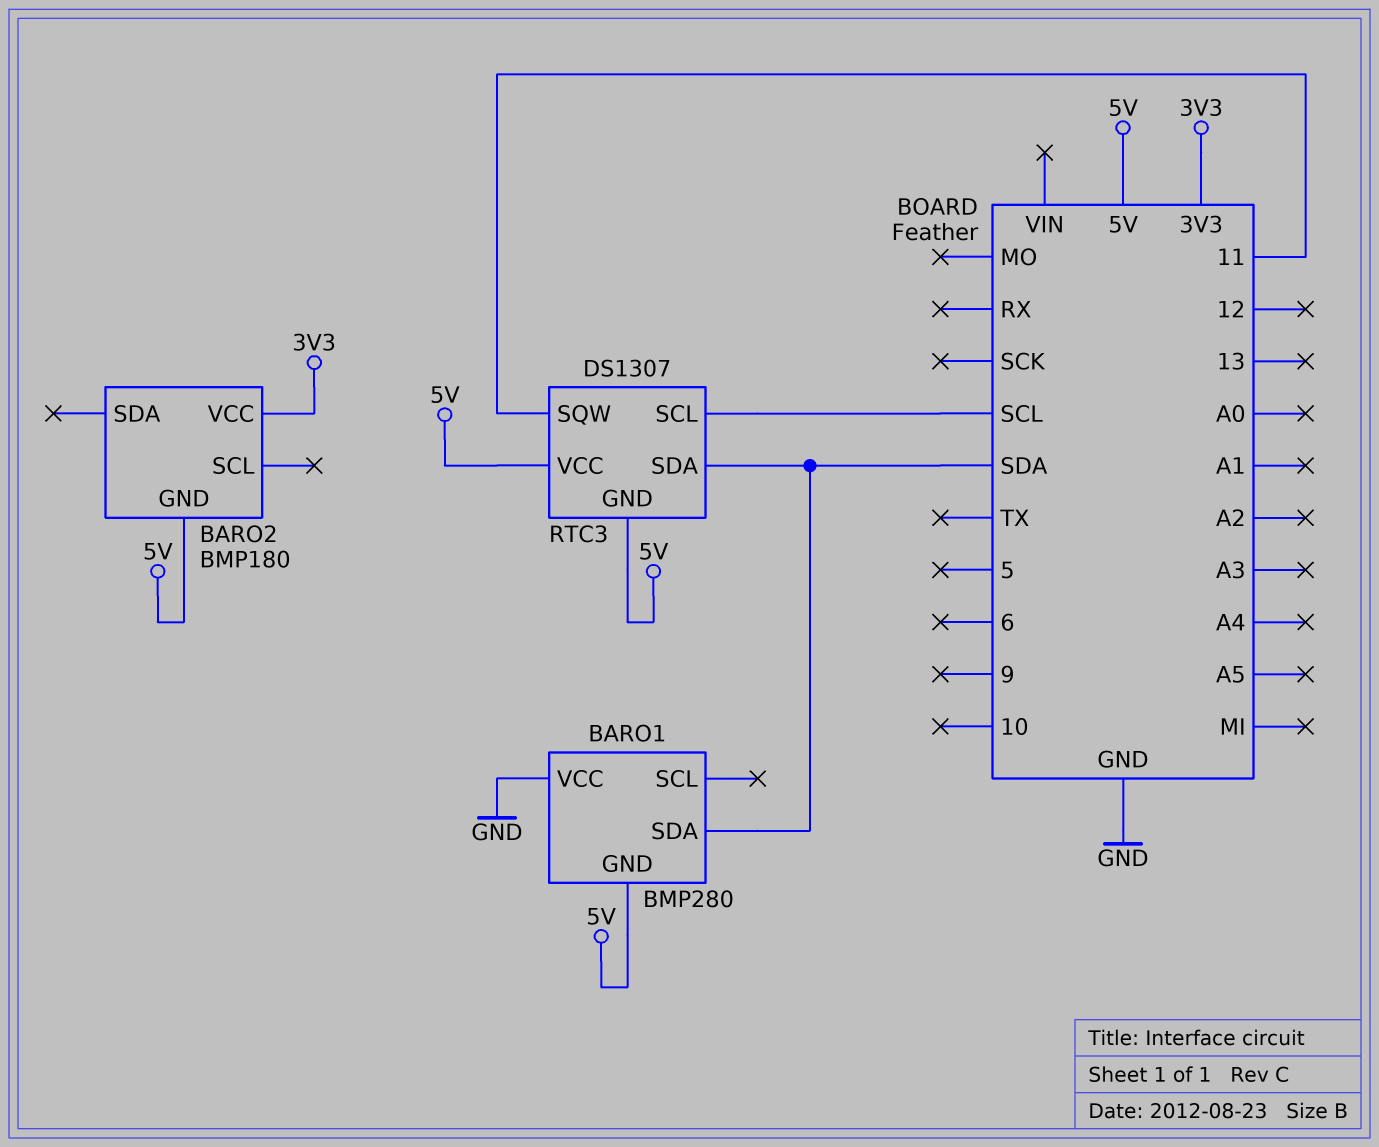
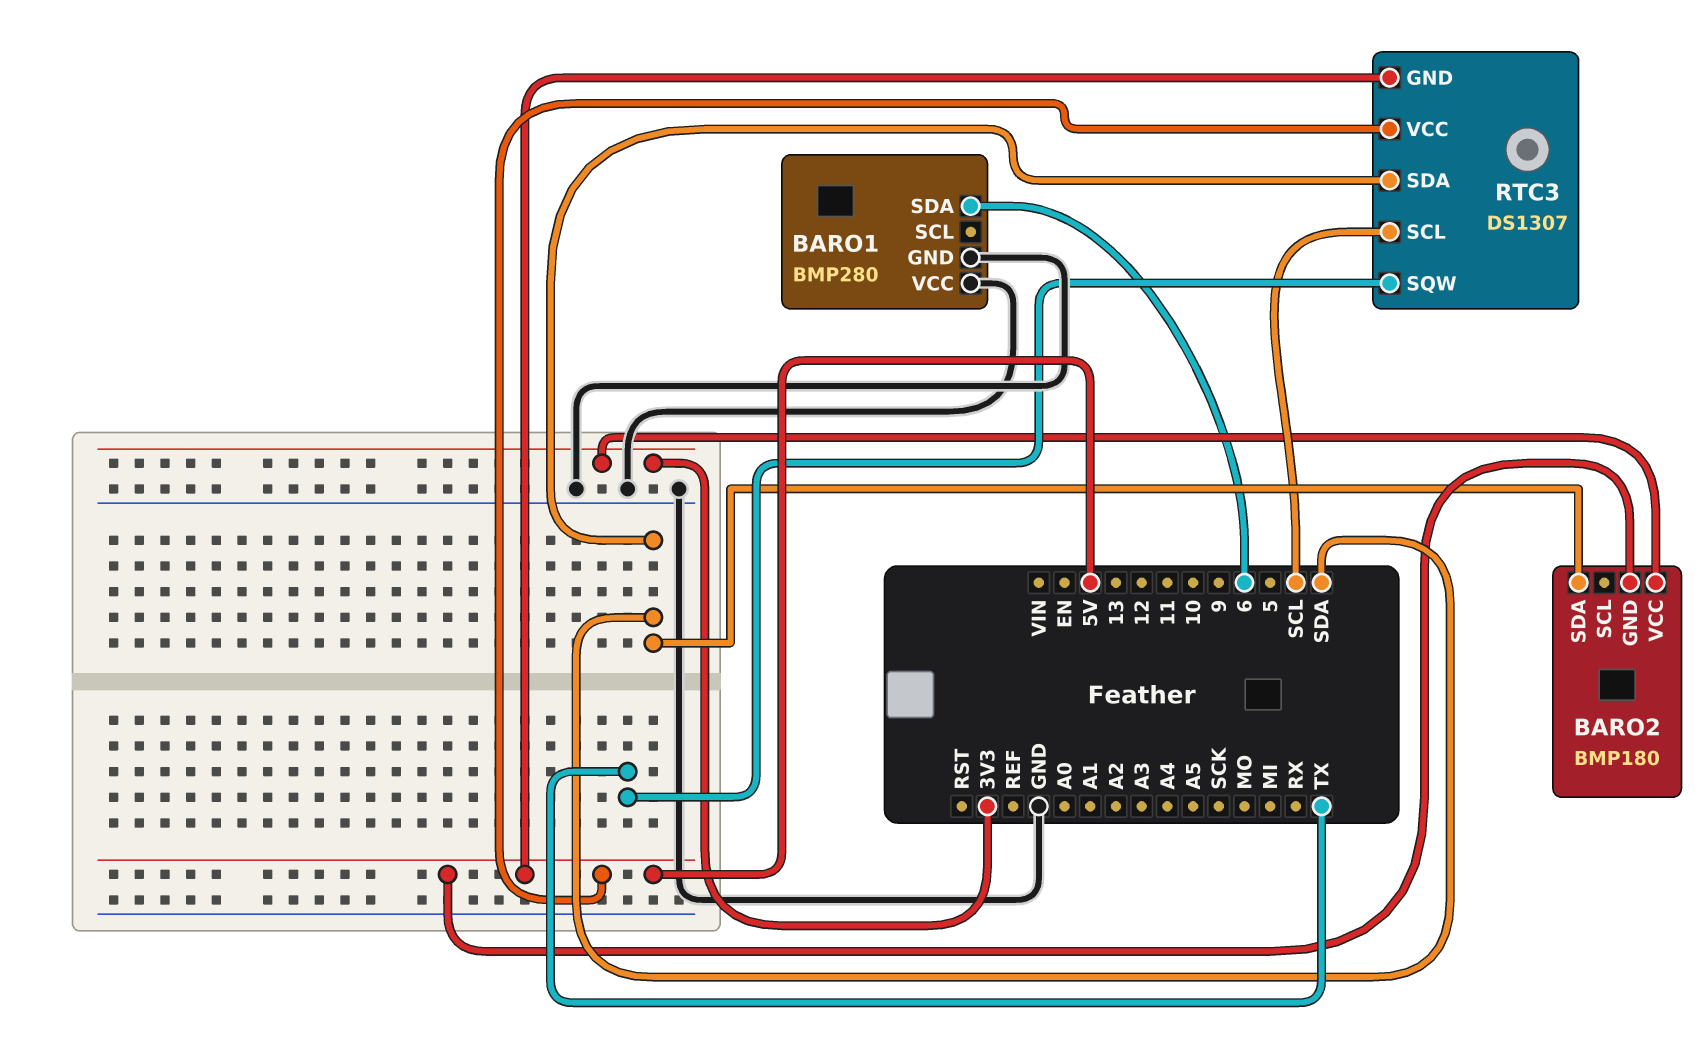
BARO1 pin GND: 5V -> GND
BARO1 pin SDA: SDA -> 6
BARO2 pin SDA: none -> SDA
RTC3 pin SQW: 11 -> TX

